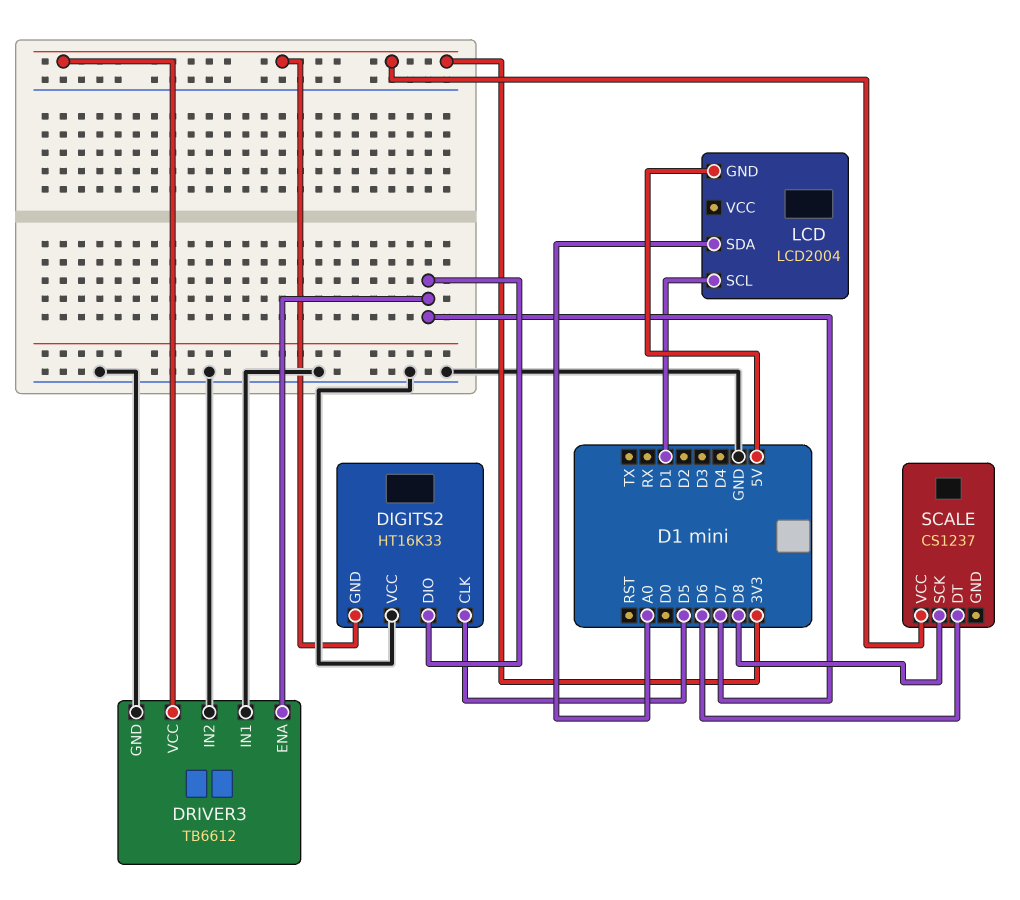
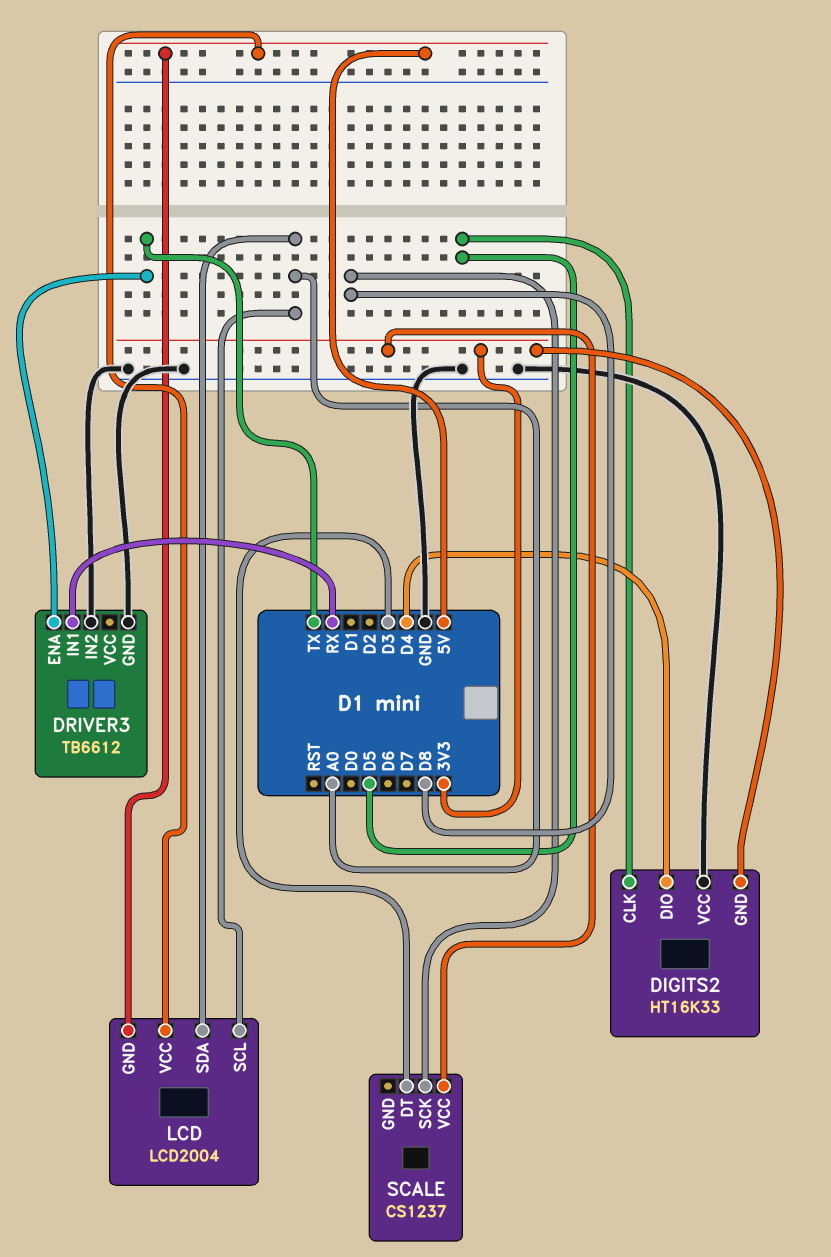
DIGITS2 pin DIO: D7 -> D4
DRIVER3 pin ENA: D7 -> TX
DRIVER3 pin IN1: GND -> RX
DRIVER3 pin VCC: 3V3 -> none
LCD pin SCL: D1 -> A0
LCD pin VCC: none -> 5V
SCALE pin DT: D6 -> D3

